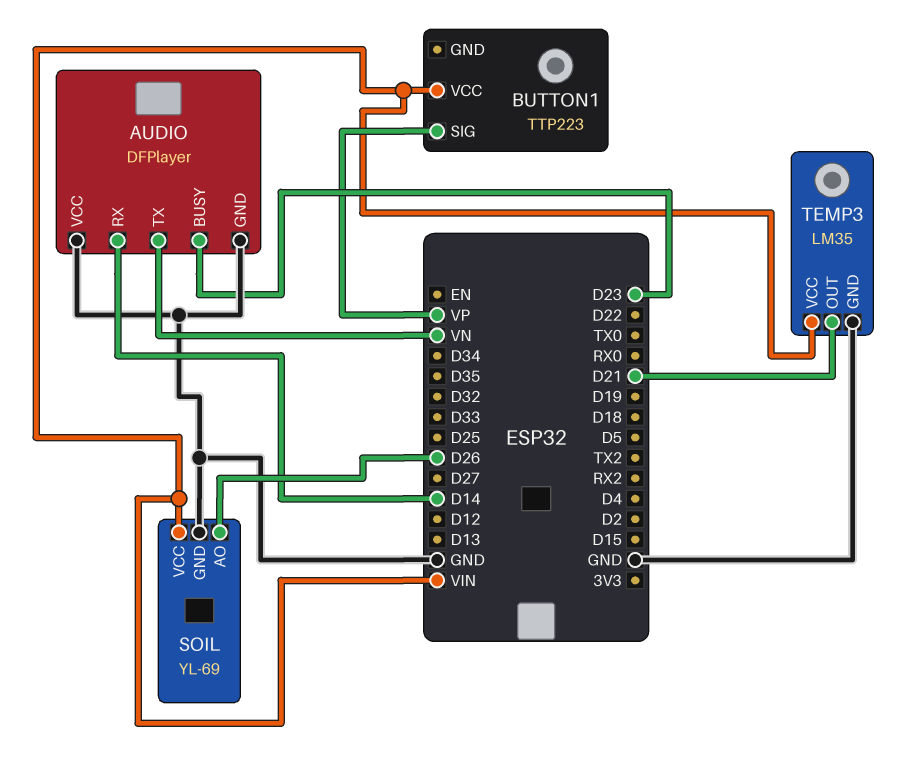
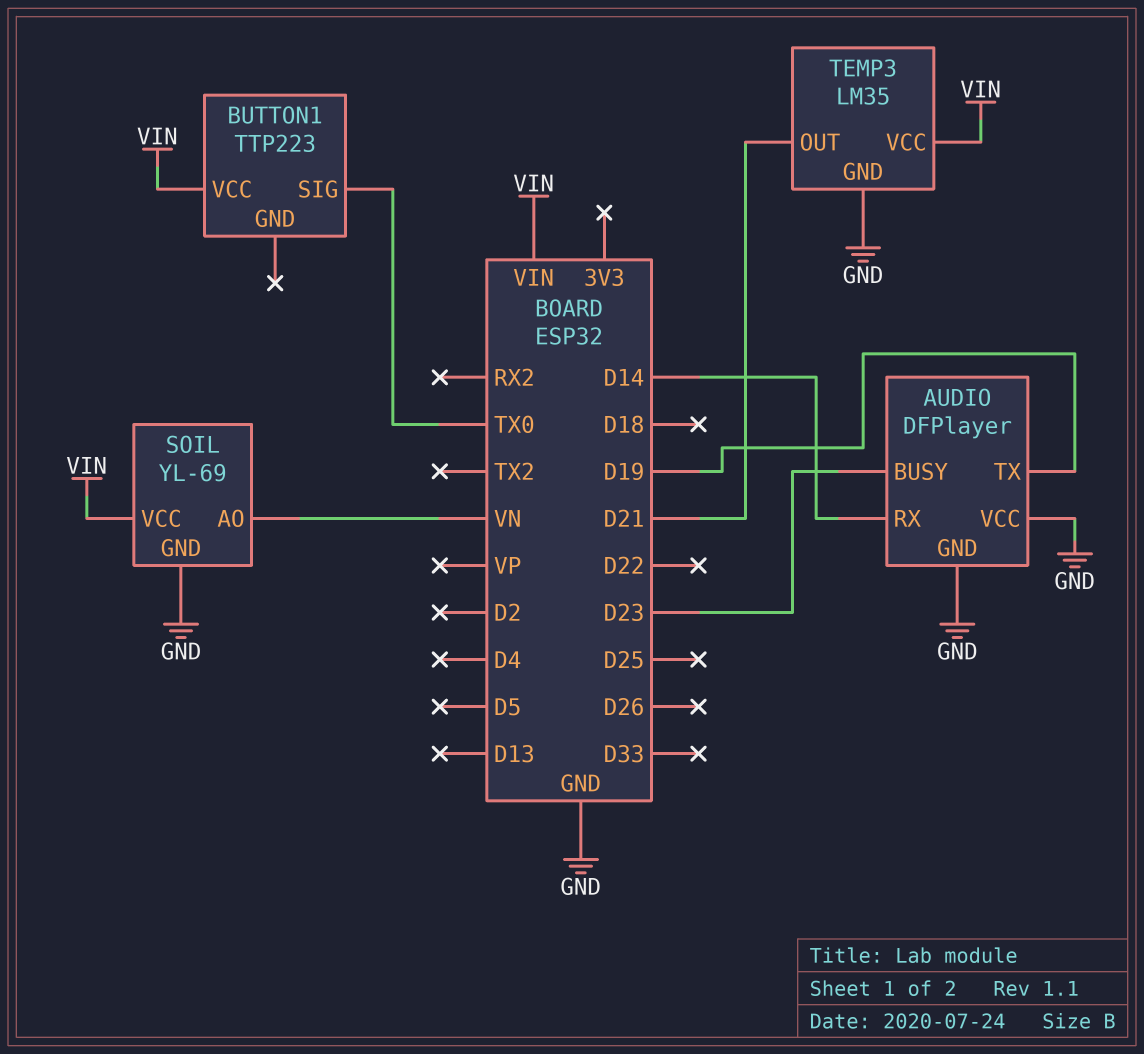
AUDIO pin TX: VN -> D19
BUTTON1 pin SIG: VP -> TX0
SOIL pin AO: D26 -> VN

